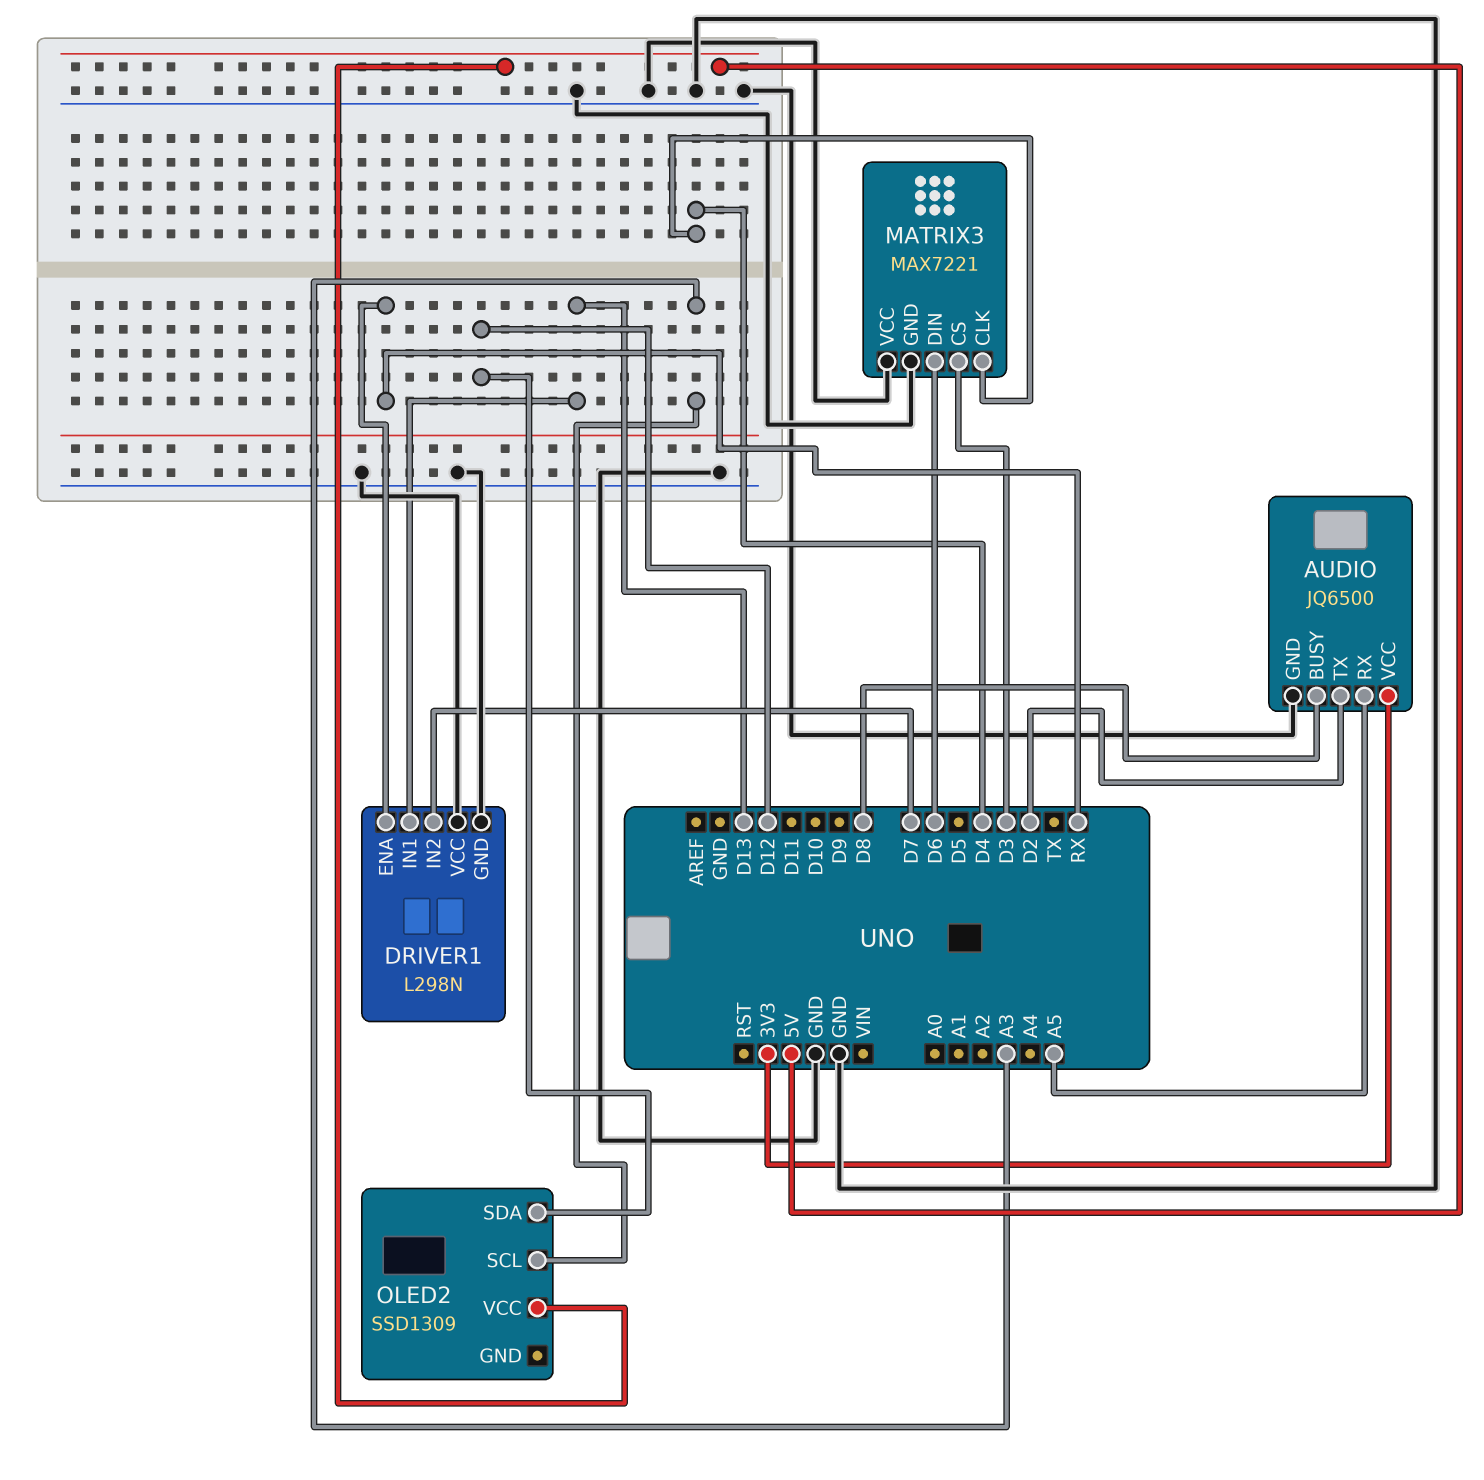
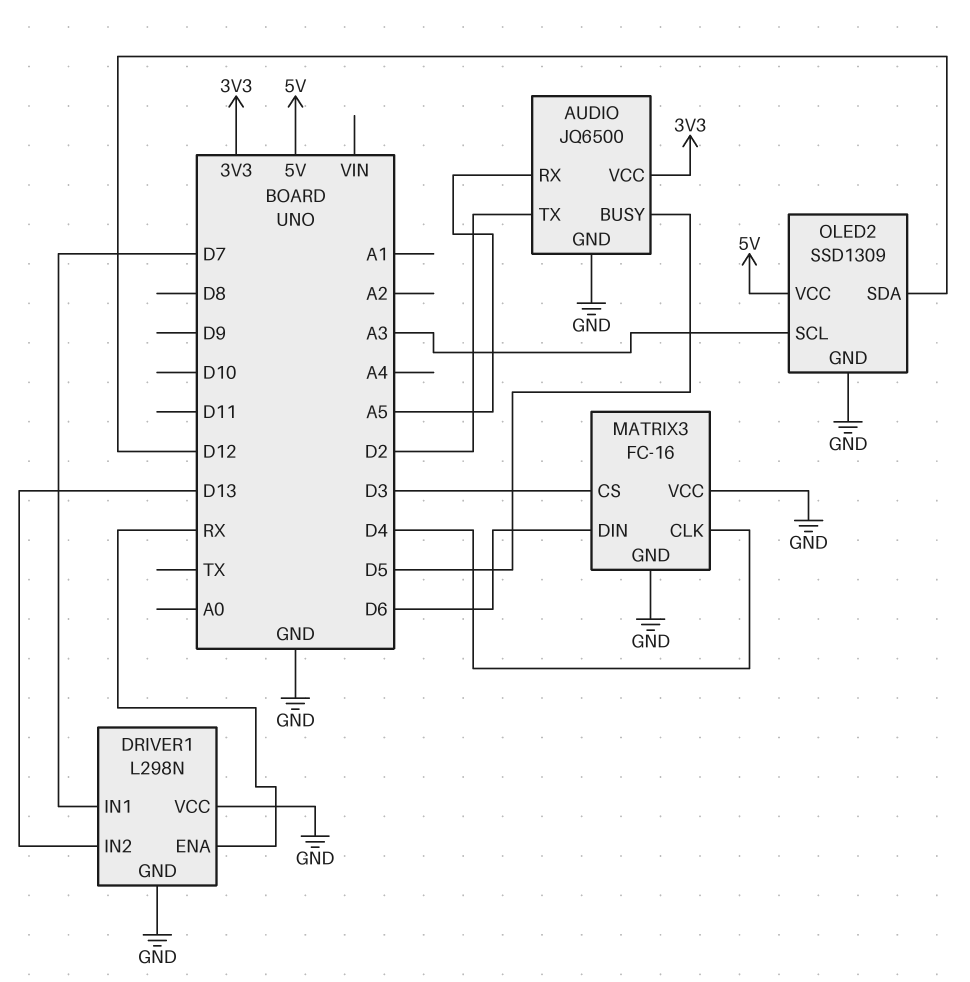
AUDIO pin BUSY: D8 -> D5
DRIVER1 pin IN1: D13 -> D7
DRIVER1 pin IN2: D7 -> D13
MATRIX3: MAX7221 -> FC-16
OLED2 pin GND: none -> GND

